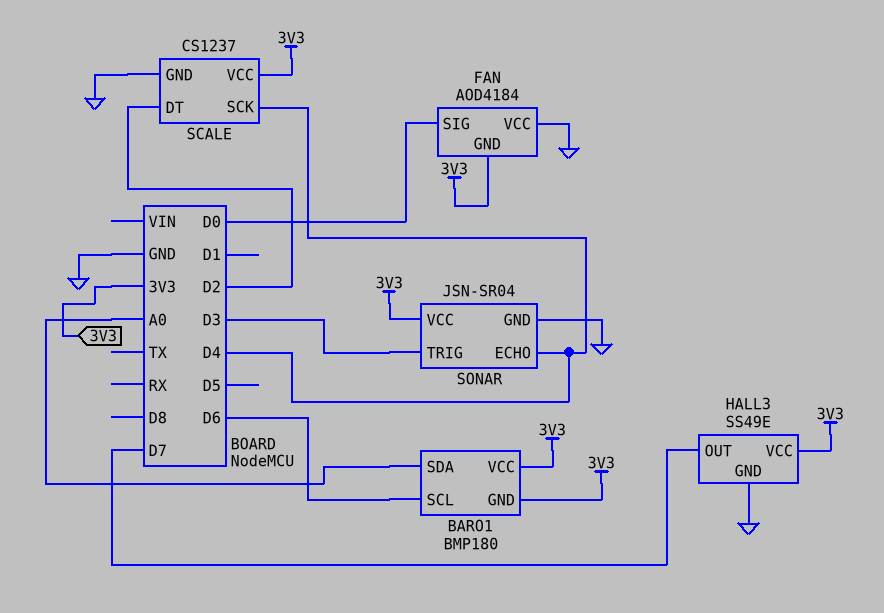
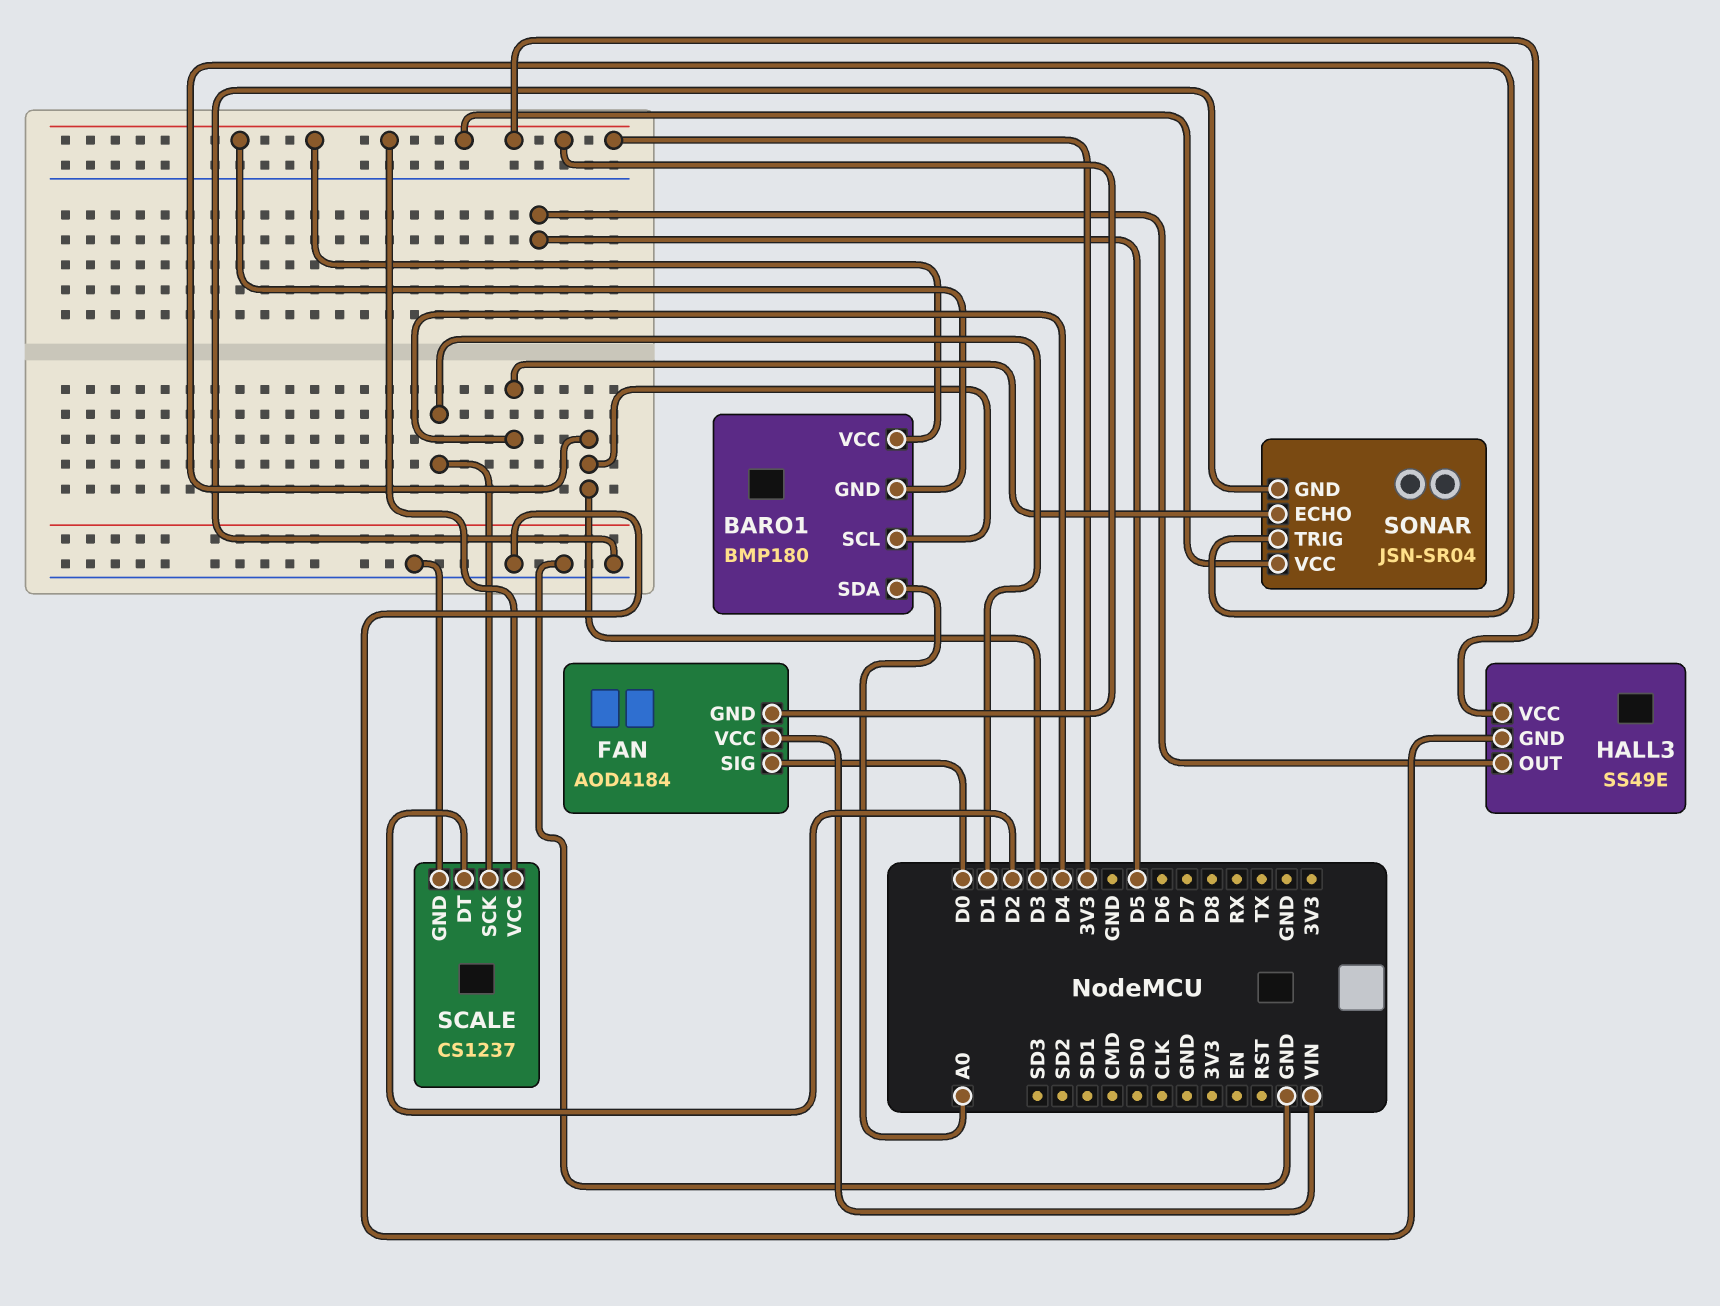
BARO1 pin SCL: D6 -> D3
FAN pin VCC: GND -> VIN
HALL3 pin OUT: D7 -> D5
SCALE pin SCK: D4 -> D1

